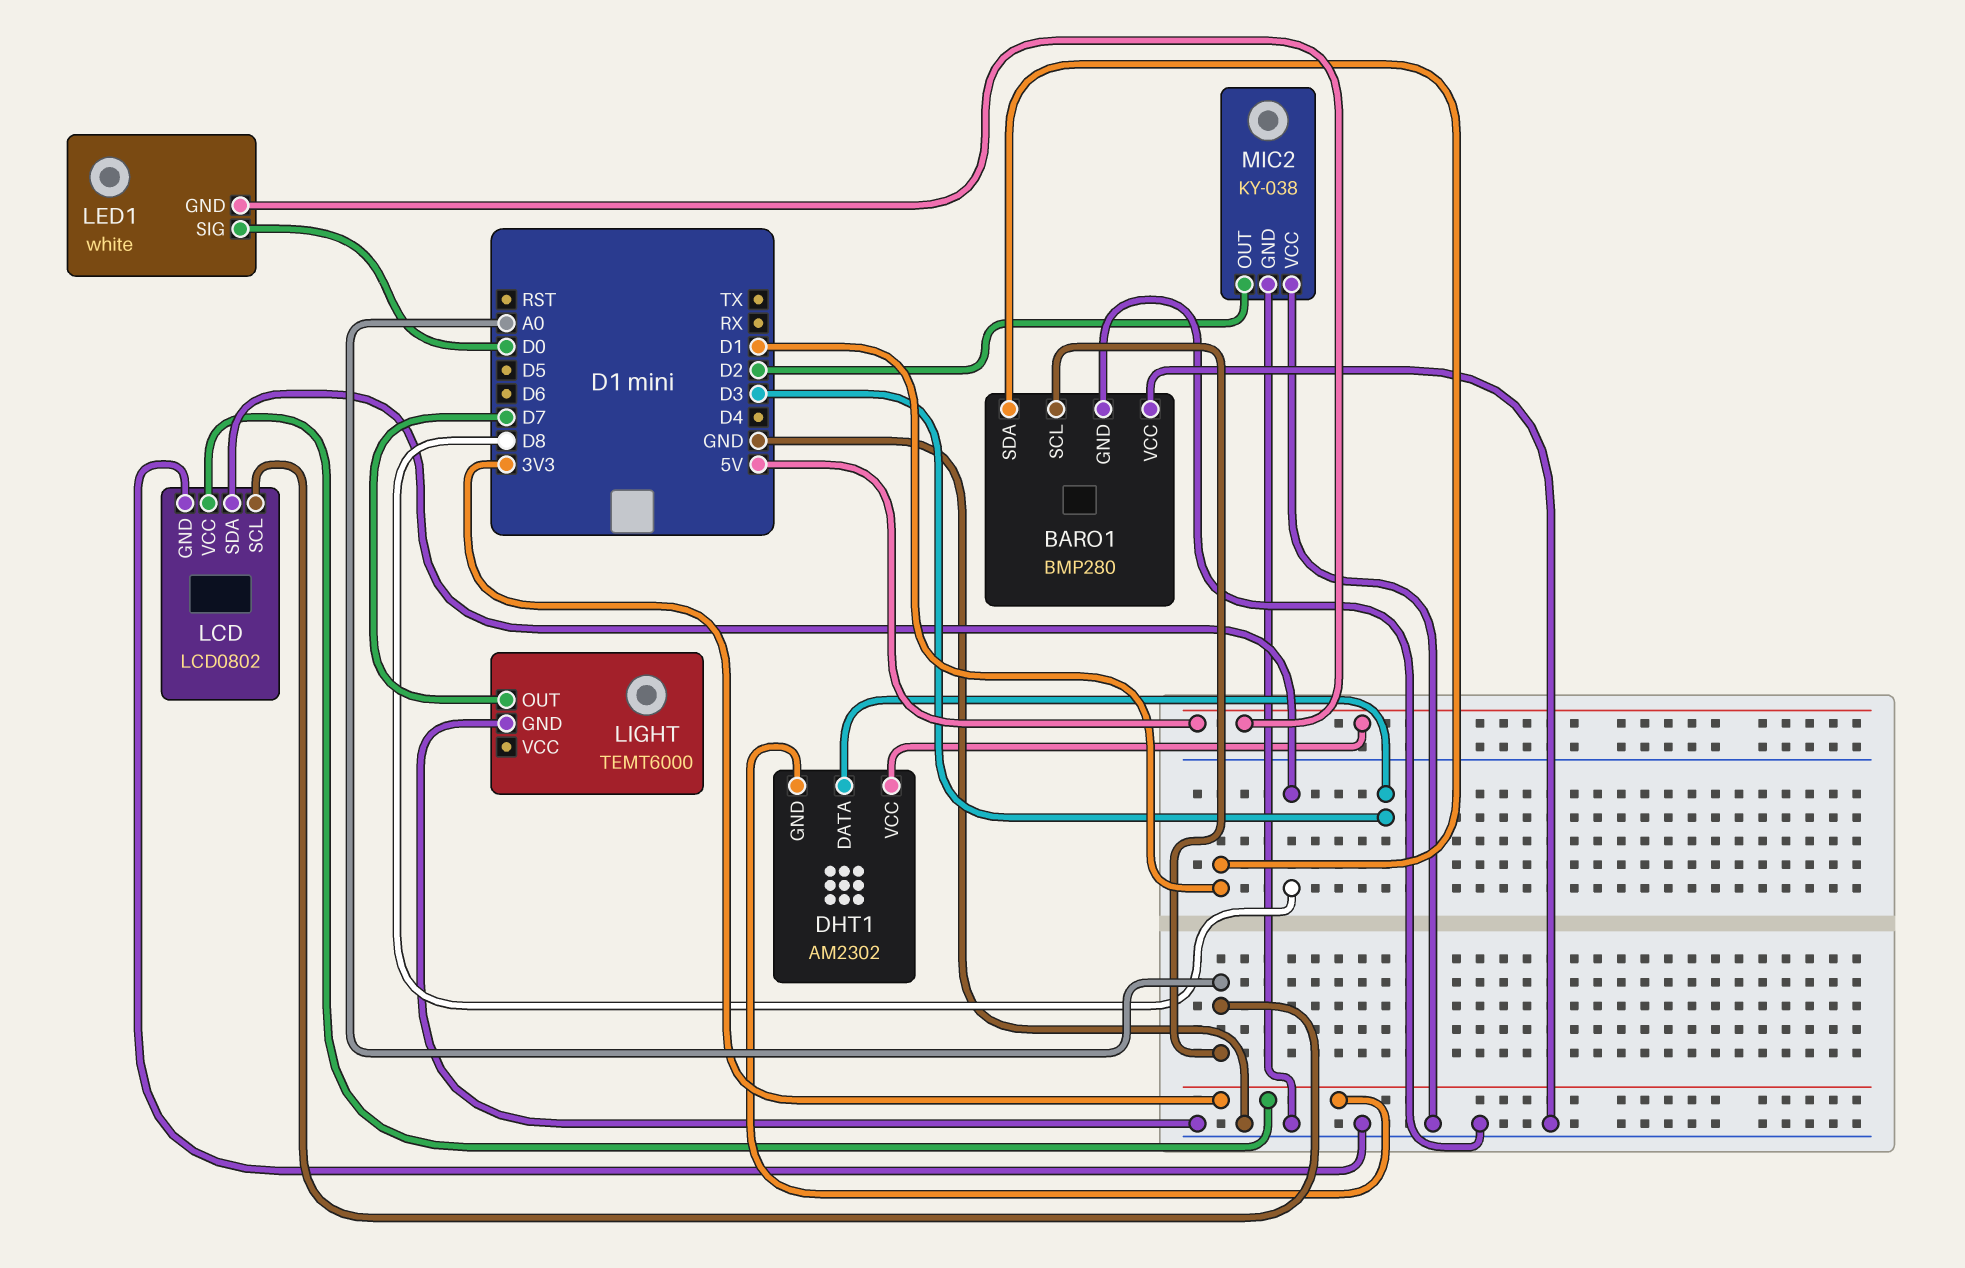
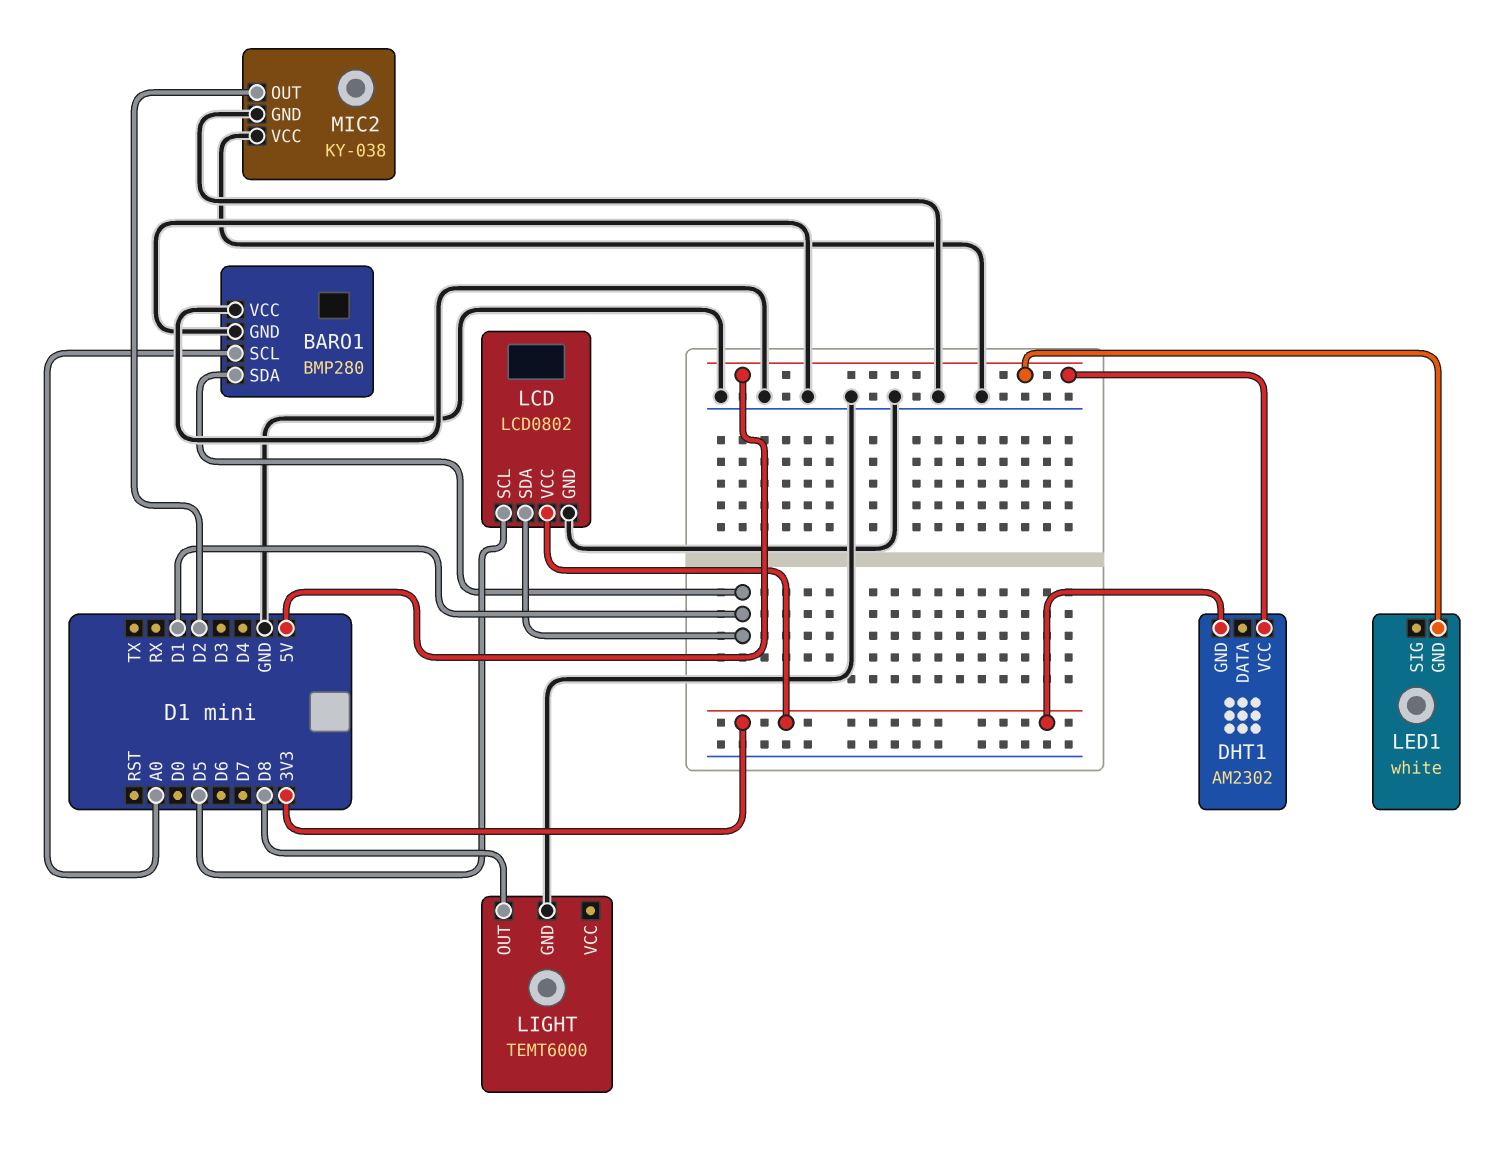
DHT1 pin DATA: D3 -> none
LCD pin SCL: A0 -> D5
LCD pin SDA: D8 -> D1
LED1 pin SIG: D0 -> none
LIGHT pin OUT: D7 -> D8

